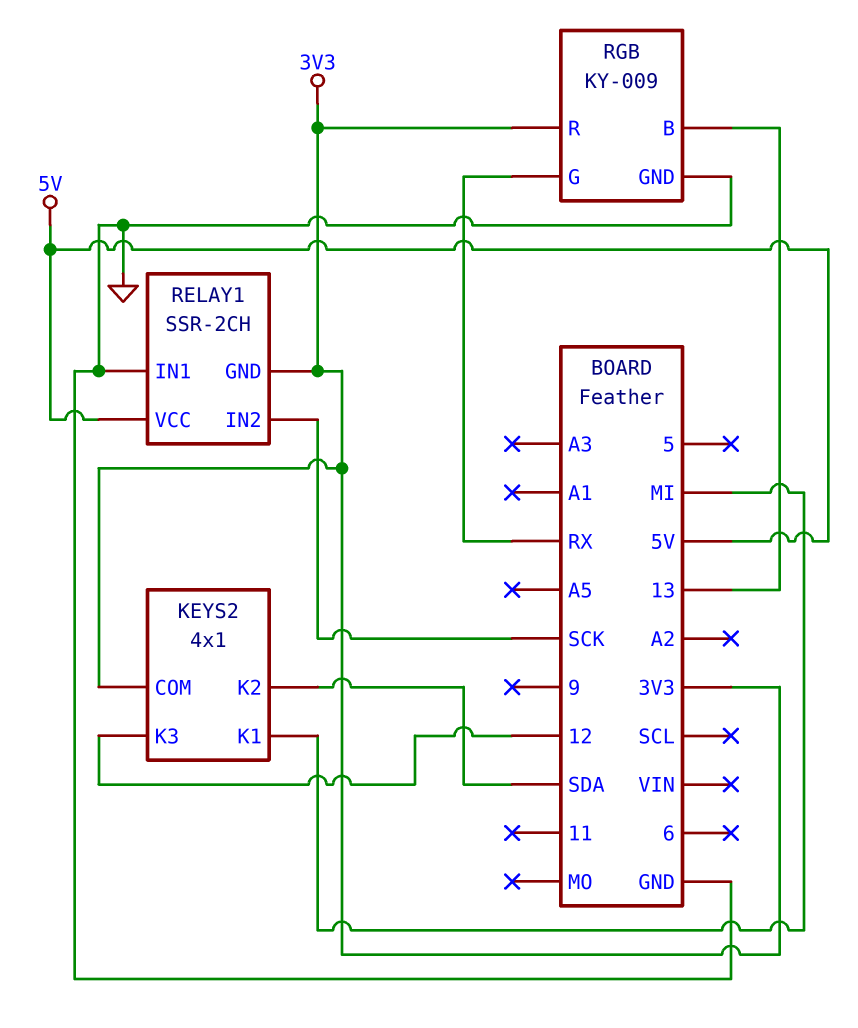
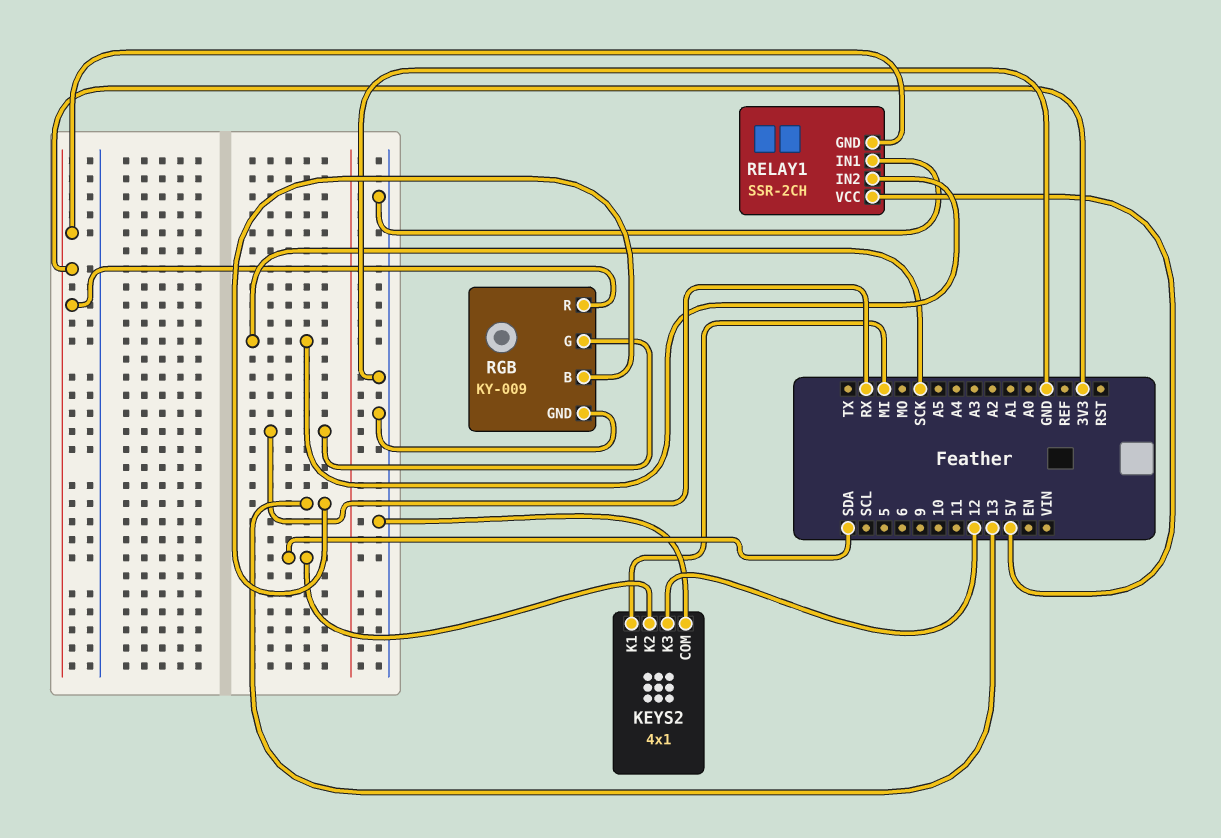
KEYS2 pin COM: 3V3 -> GND

